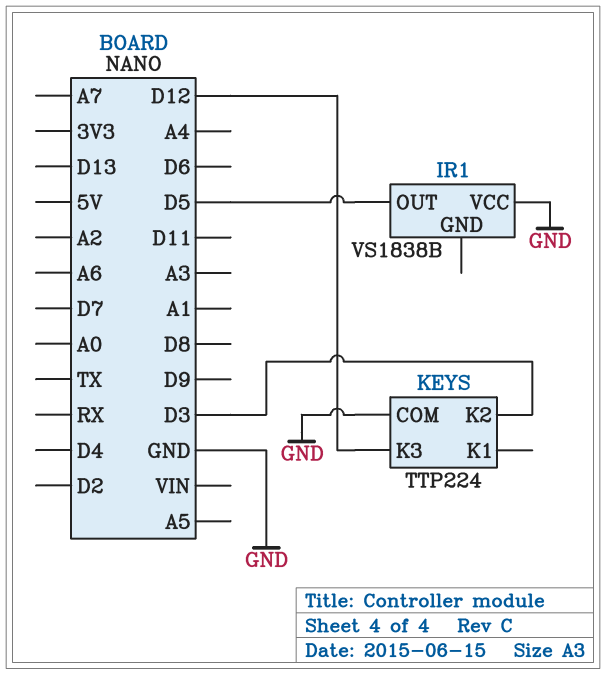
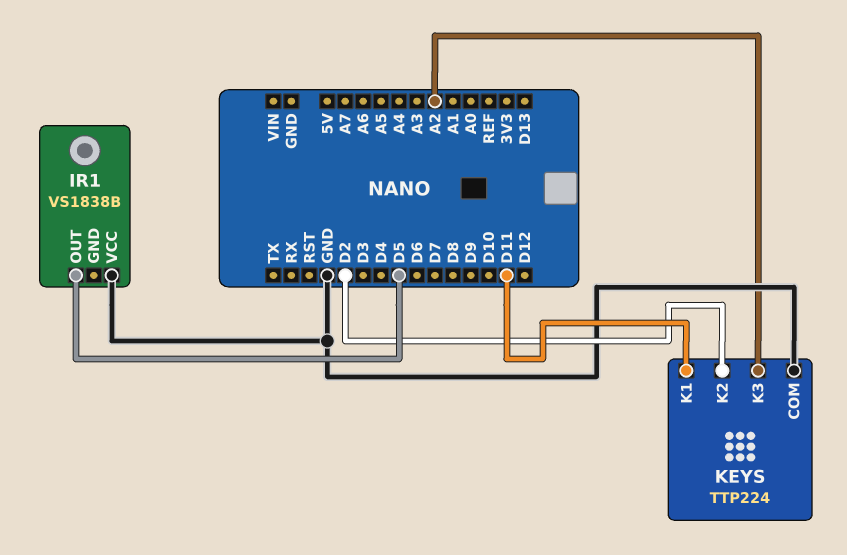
KEYS pin K1: none -> D11
KEYS pin K2: D3 -> D2
KEYS pin K3: D12 -> A2

